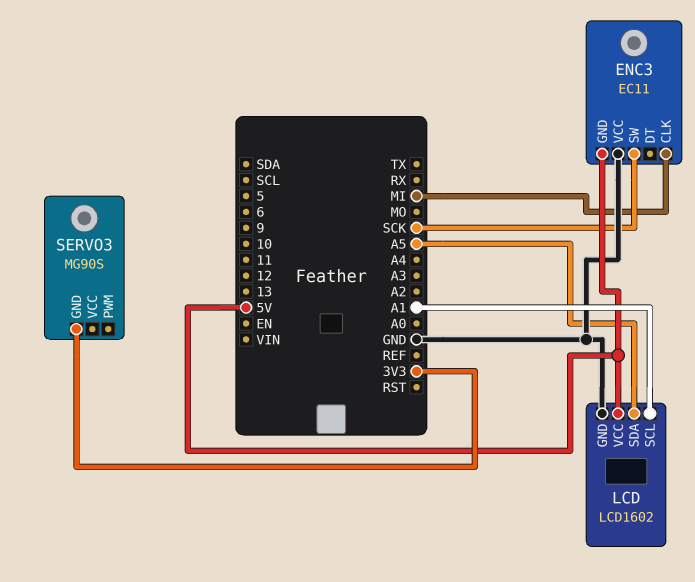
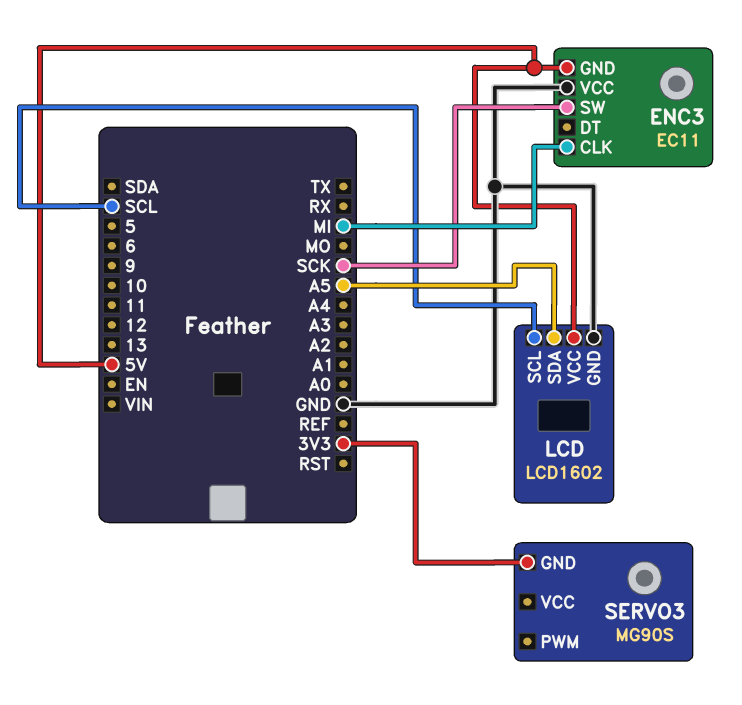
LCD pin SCL: A1 -> SCL

